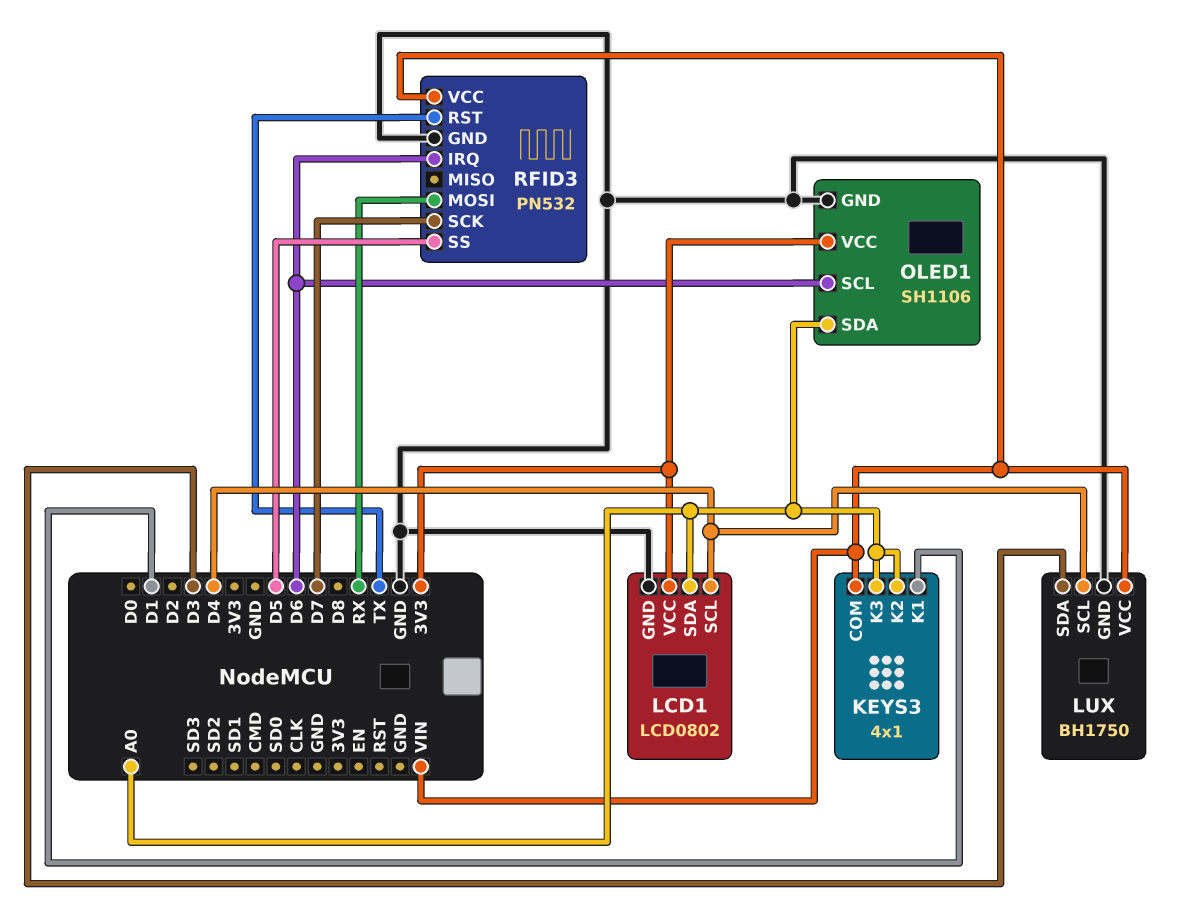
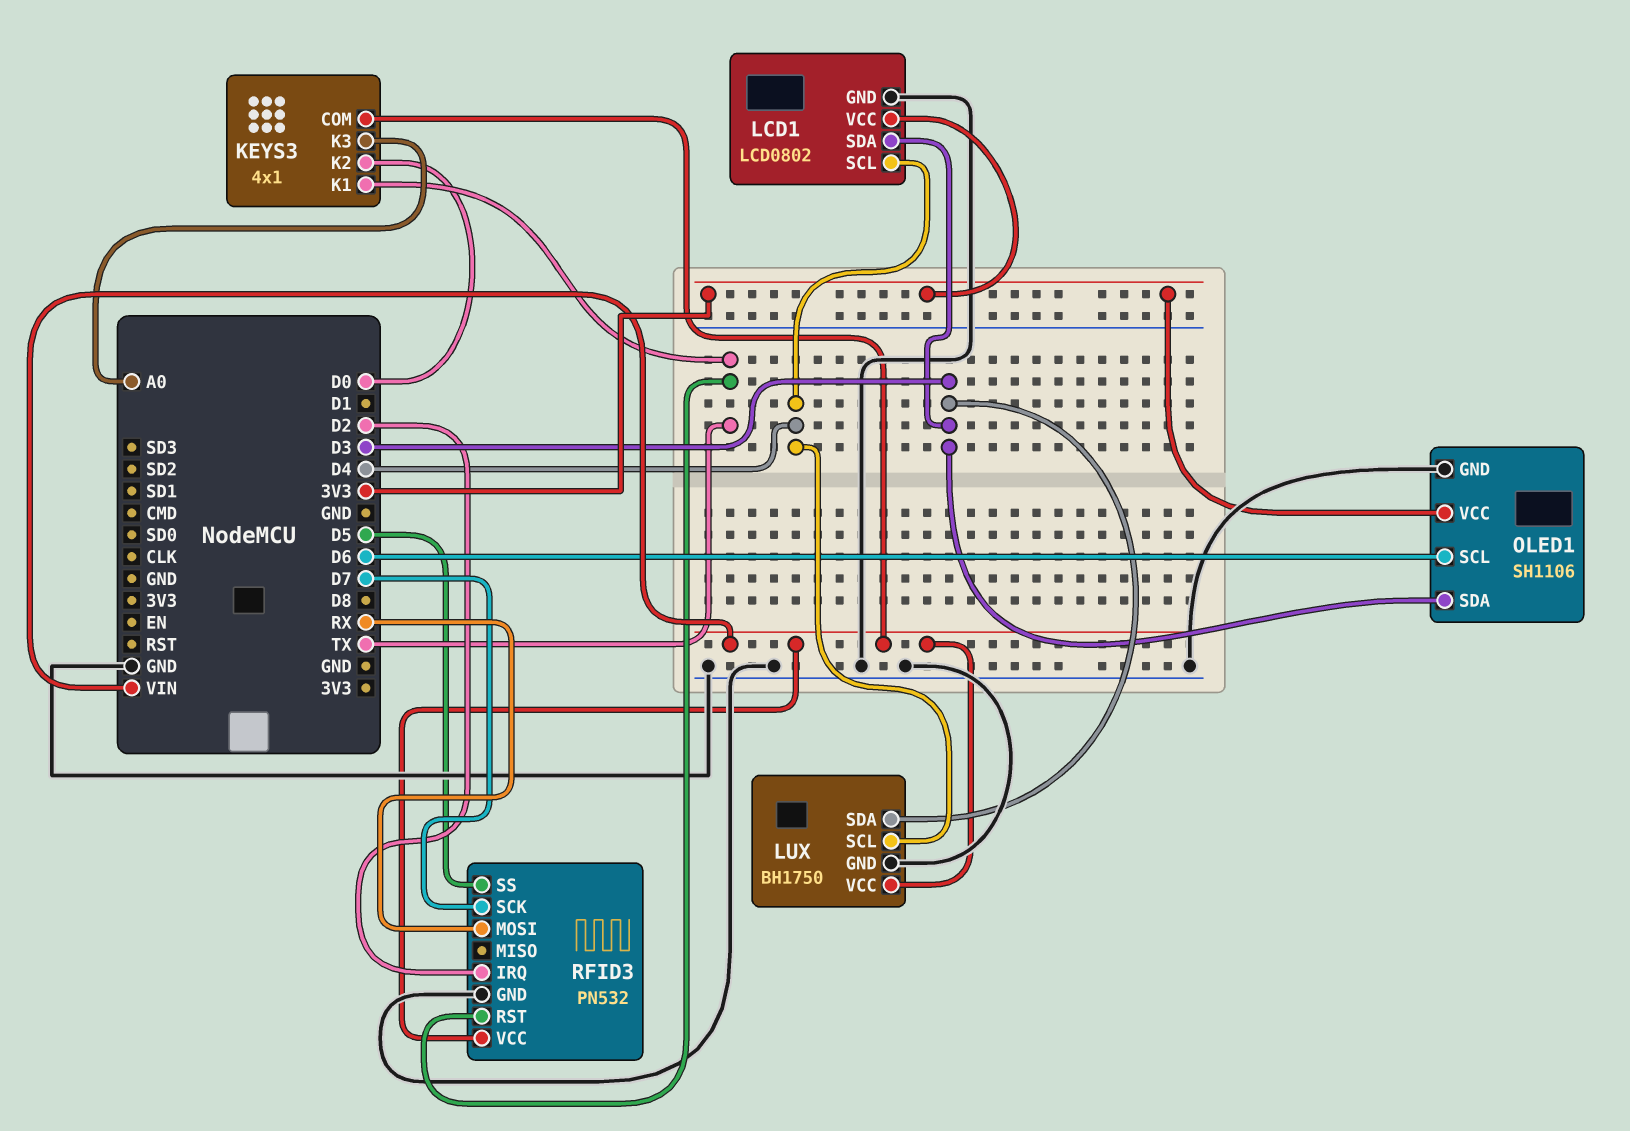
KEYS3 pin K1: D1 -> TX
KEYS3 pin K2: A0 -> D0
LCD1 pin SDA: A0 -> D3
OLED1 pin SDA: A0 -> D3
RFID3 pin IRQ: D6 -> D2

